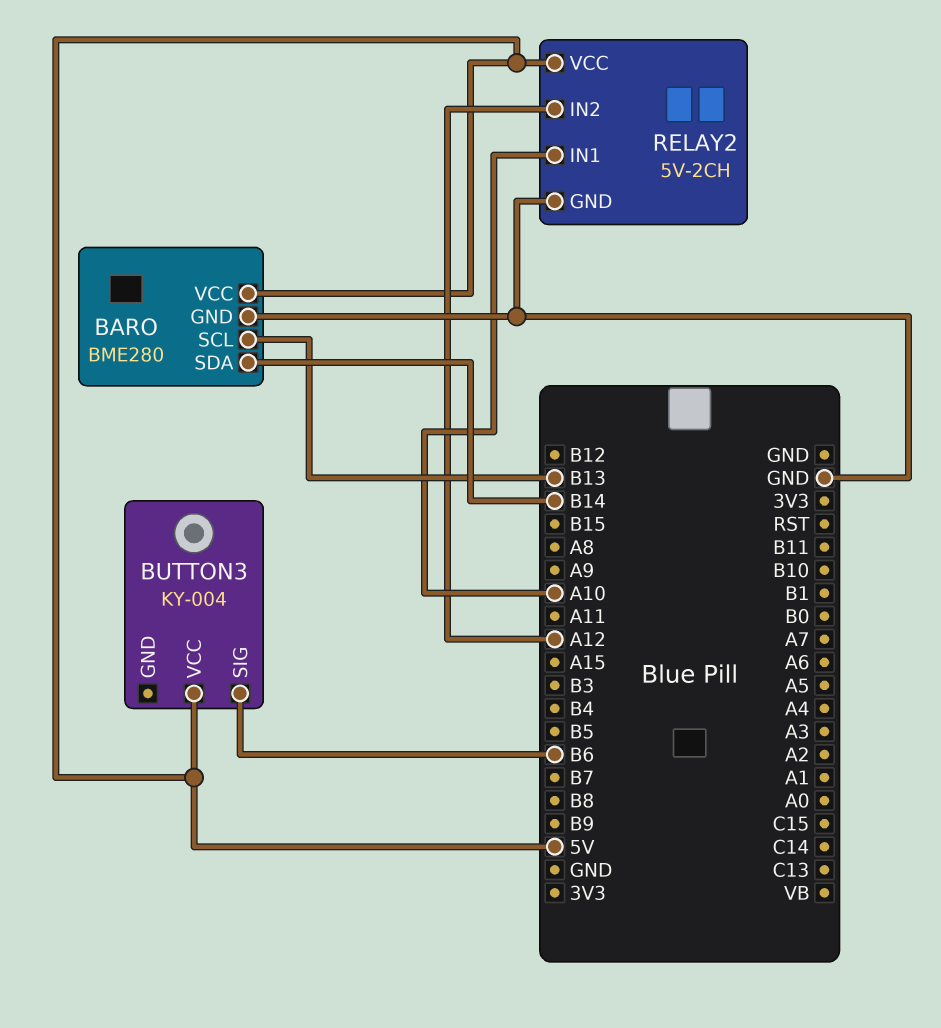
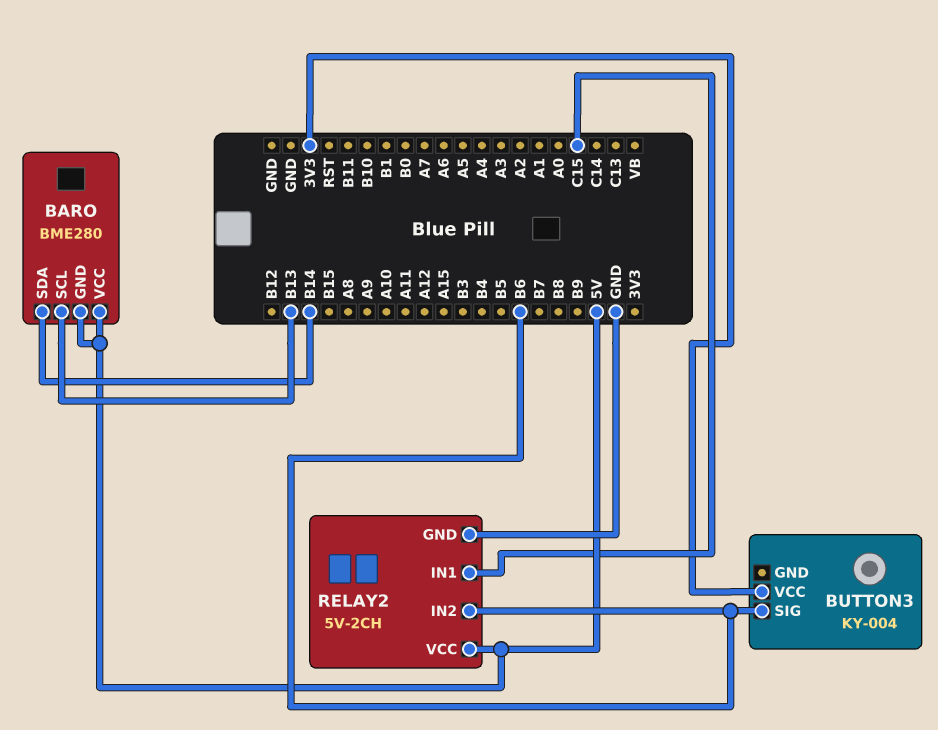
BARO pin GND: GND -> 5V
BUTTON3 pin VCC: 5V -> 3V3
RELAY2 pin IN1: A10 -> C15
RELAY2 pin IN2: A12 -> B6

